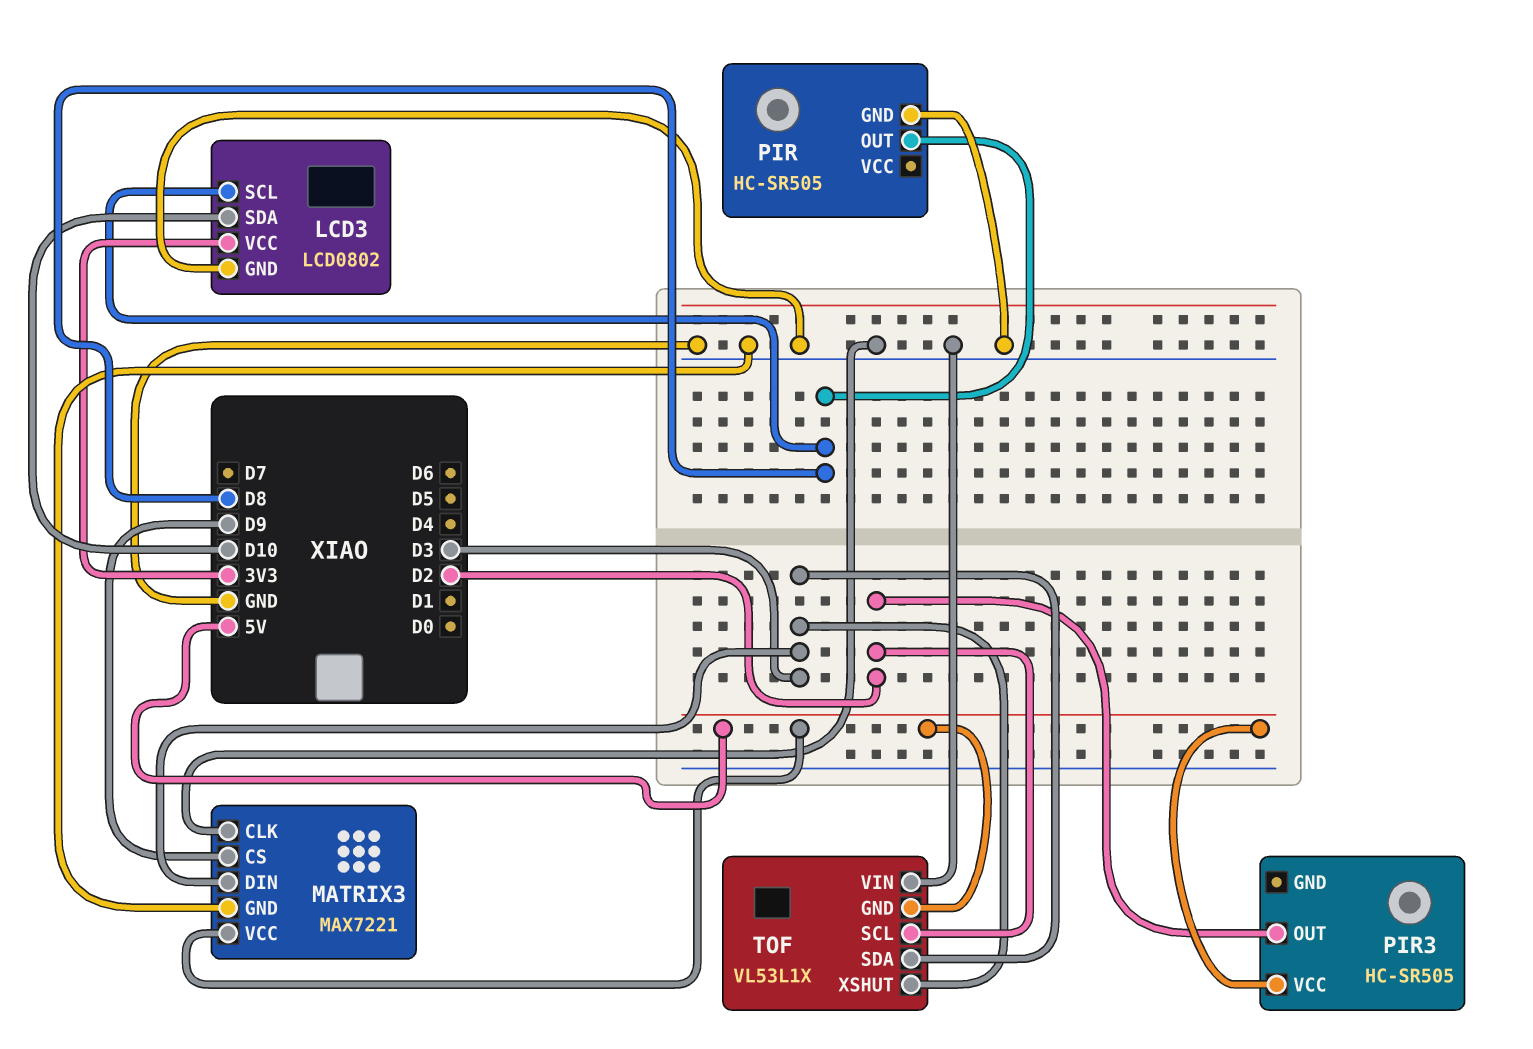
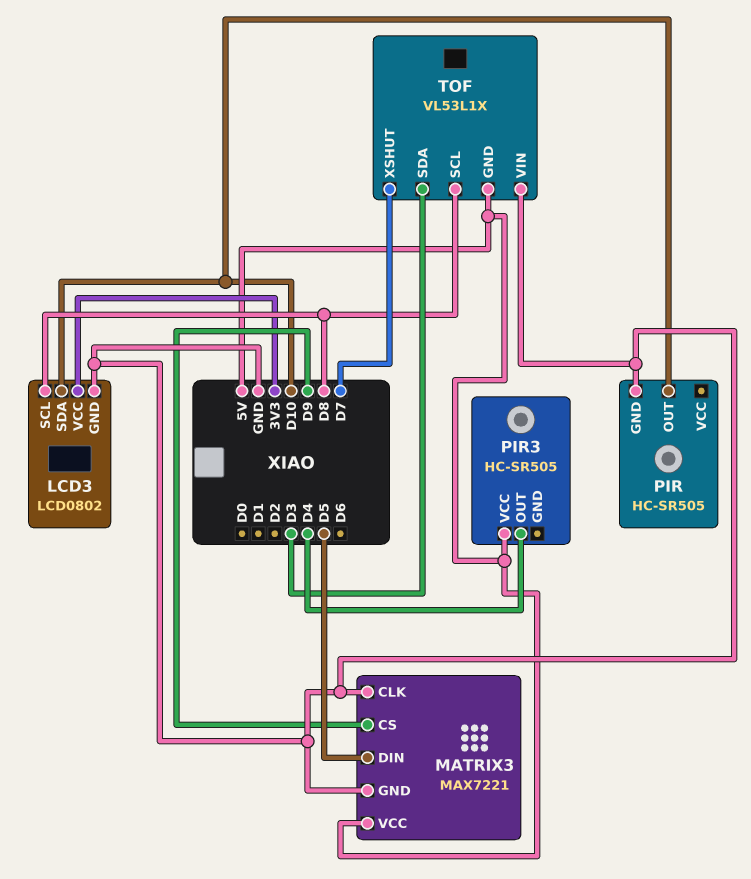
MATRIX3 pin DIN: D3 -> D5
PIR pin OUT: D8 -> D10
PIR3 pin OUT: D2 -> D4
TOF pin SCL: D2 -> D8
TOF pin XSHUT: D3 -> D7

